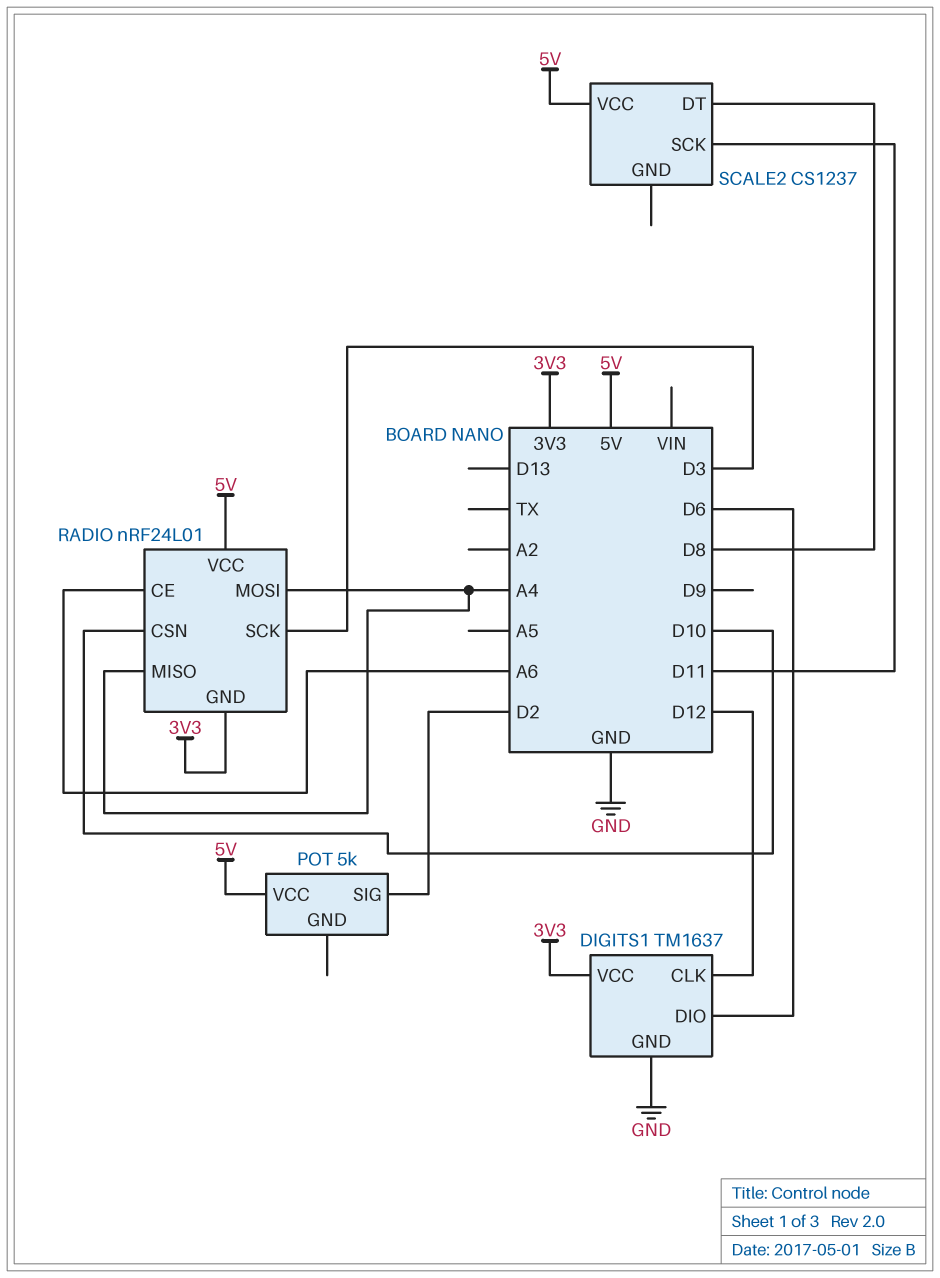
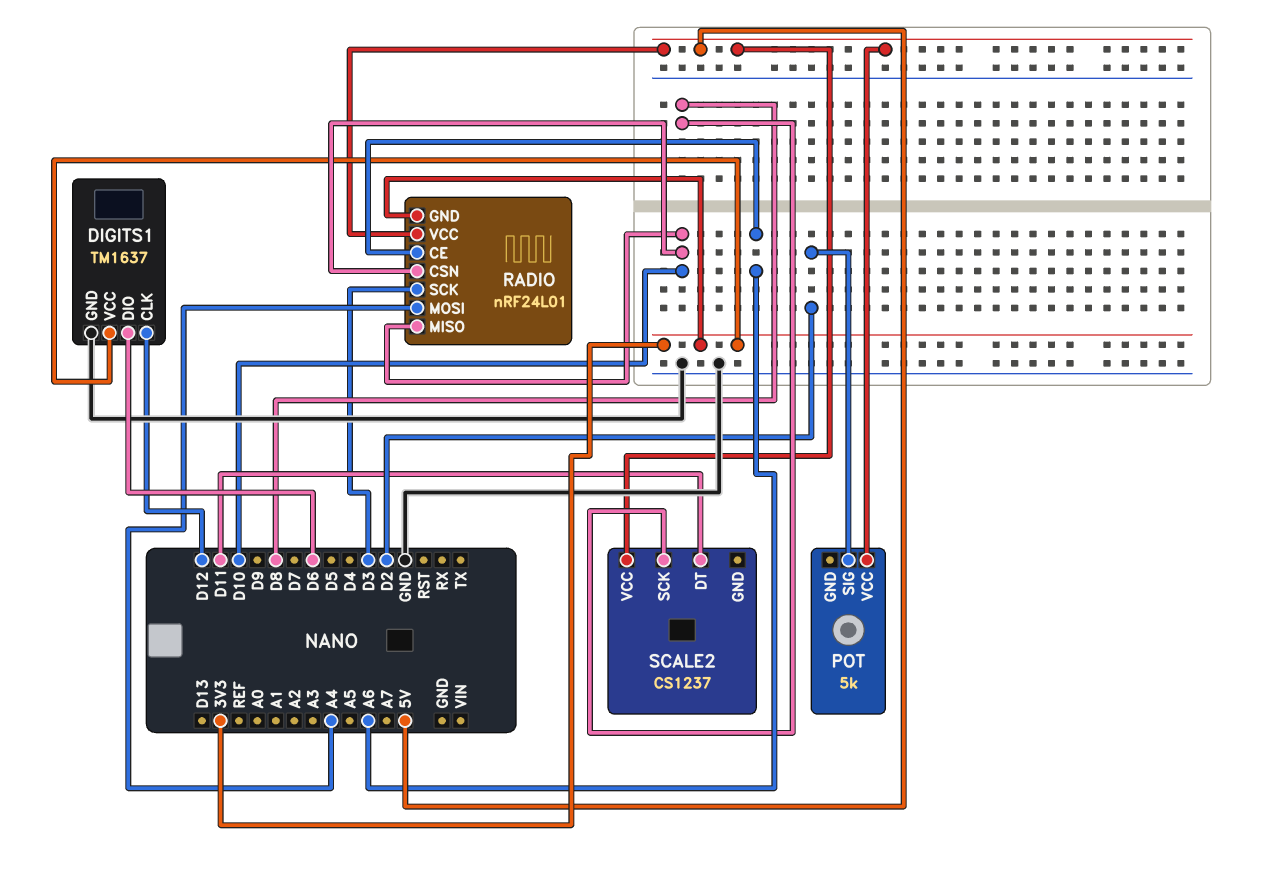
RADIO pin MISO: A4 -> D10
SCALE2 pin DT: D8 -> D11
SCALE2 pin SCK: D11 -> D8

